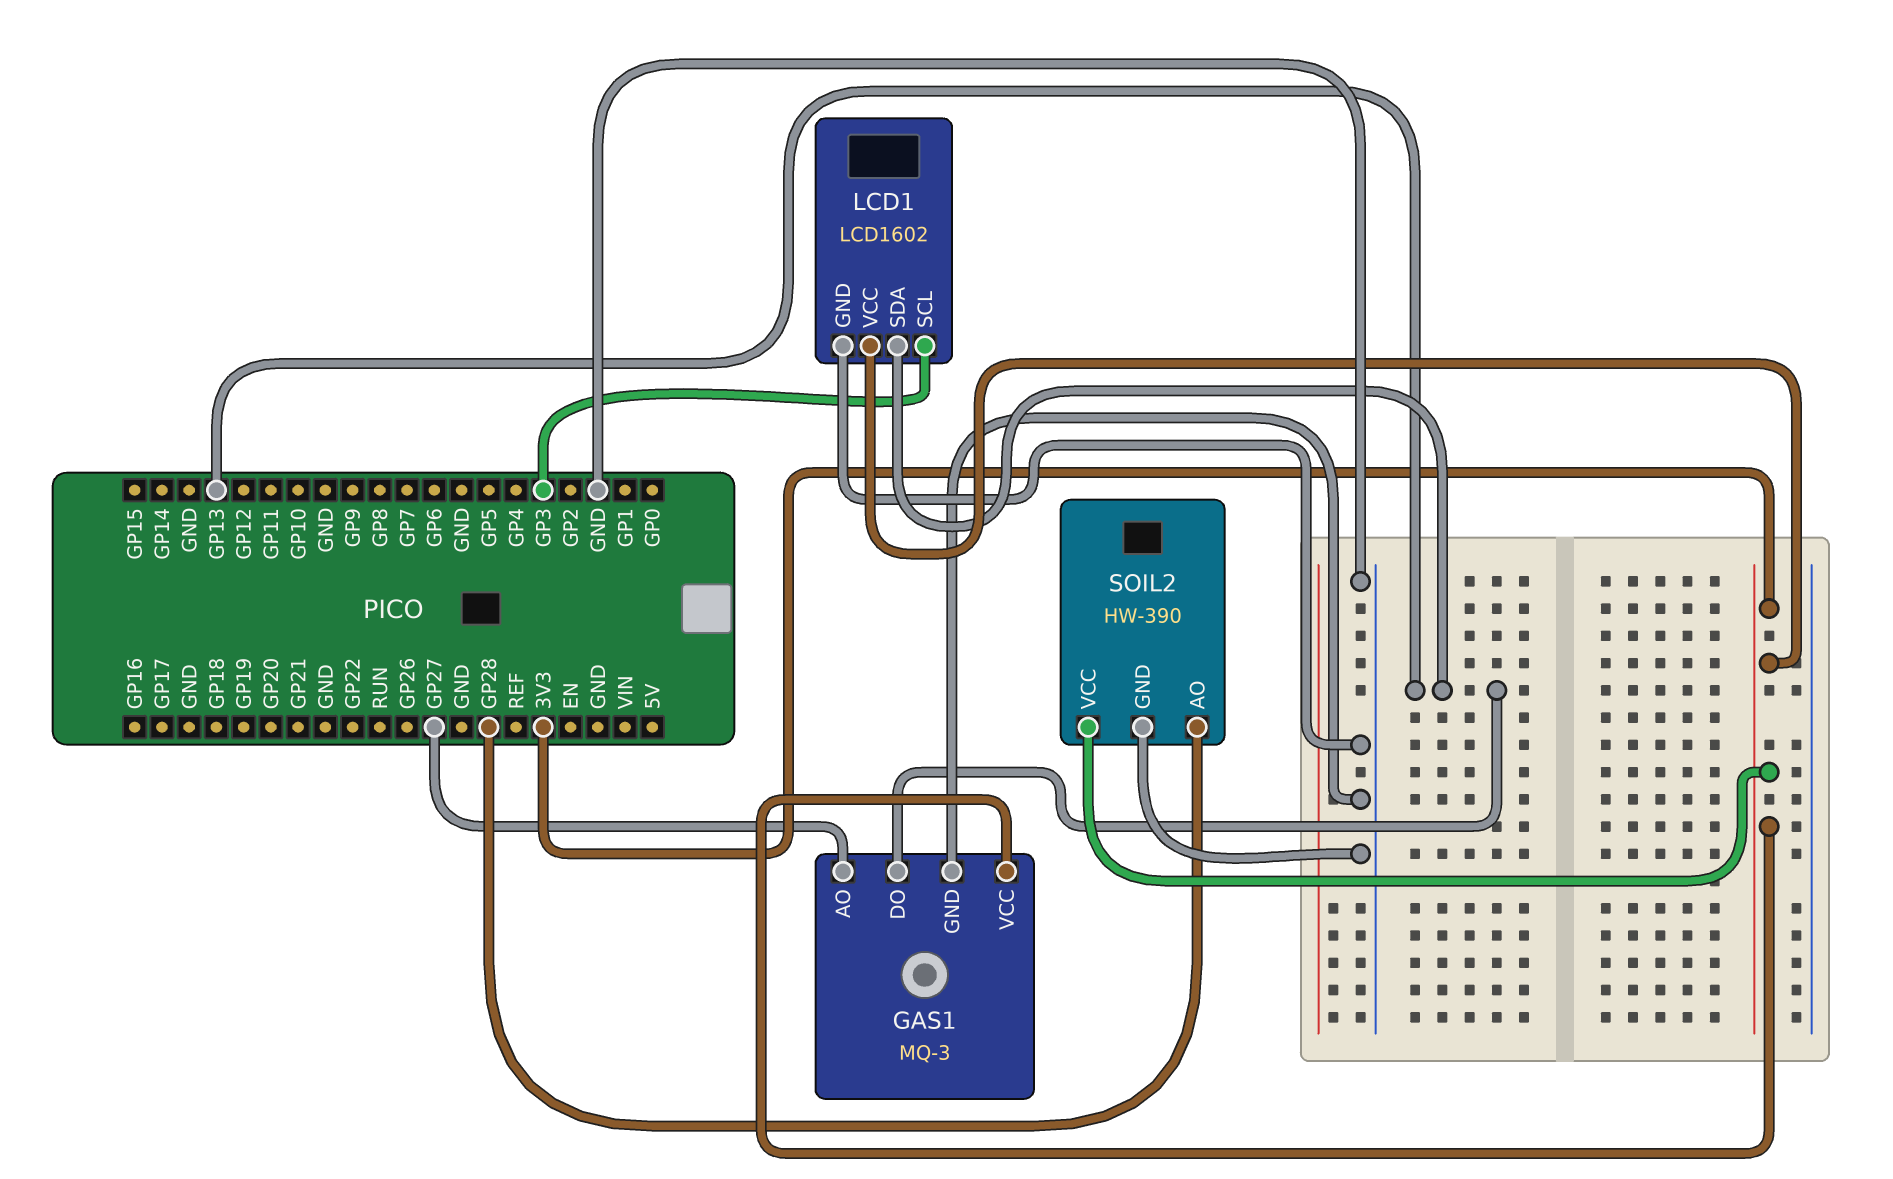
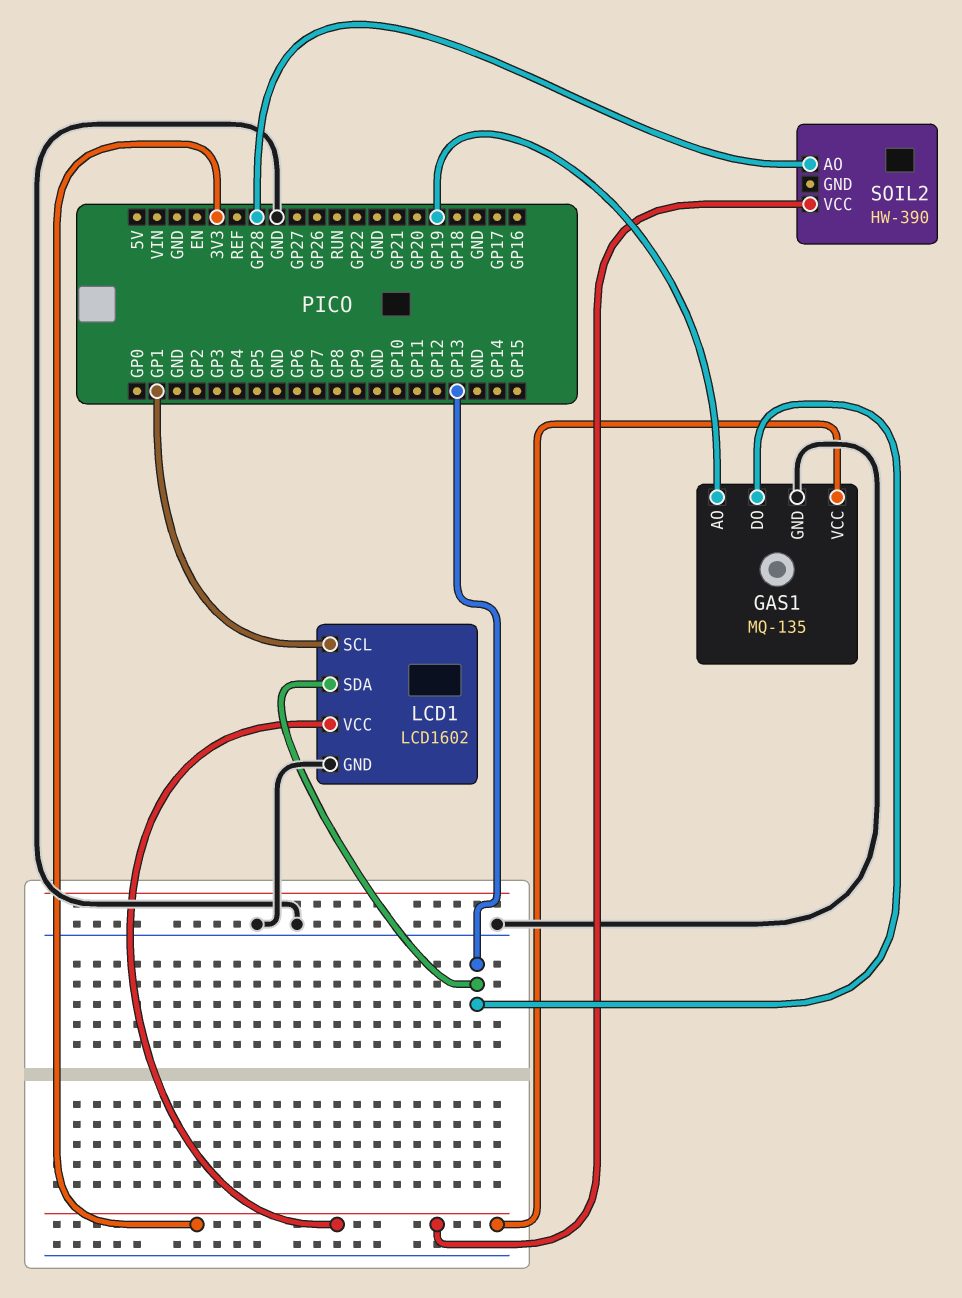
GAS1: MQ-3 -> MQ-135
GAS1 pin AO: GP27 -> GP19
LCD1 pin SCL: GP3 -> GP1
SOIL2 pin GND: GND -> none

